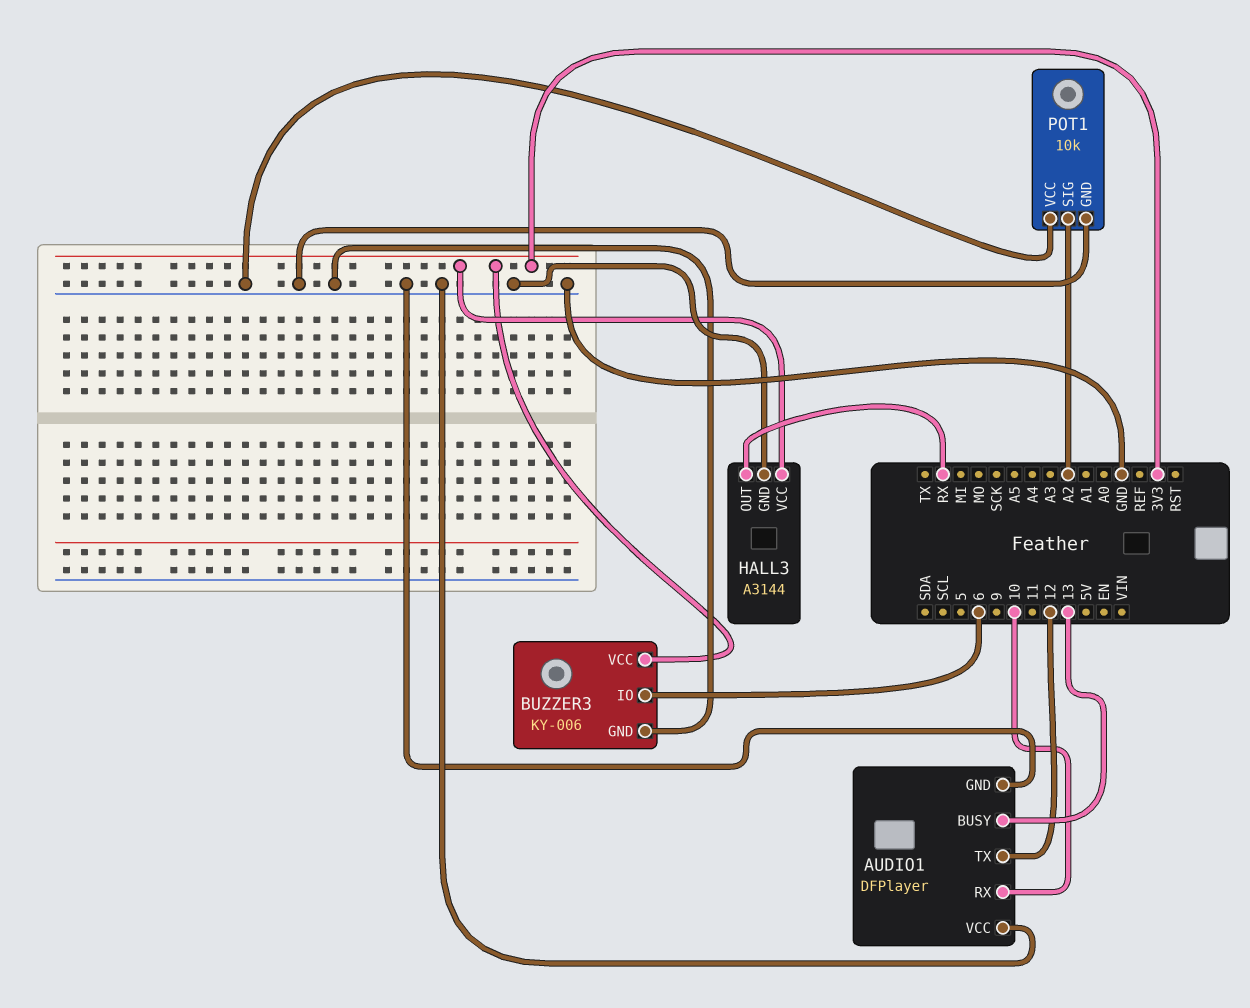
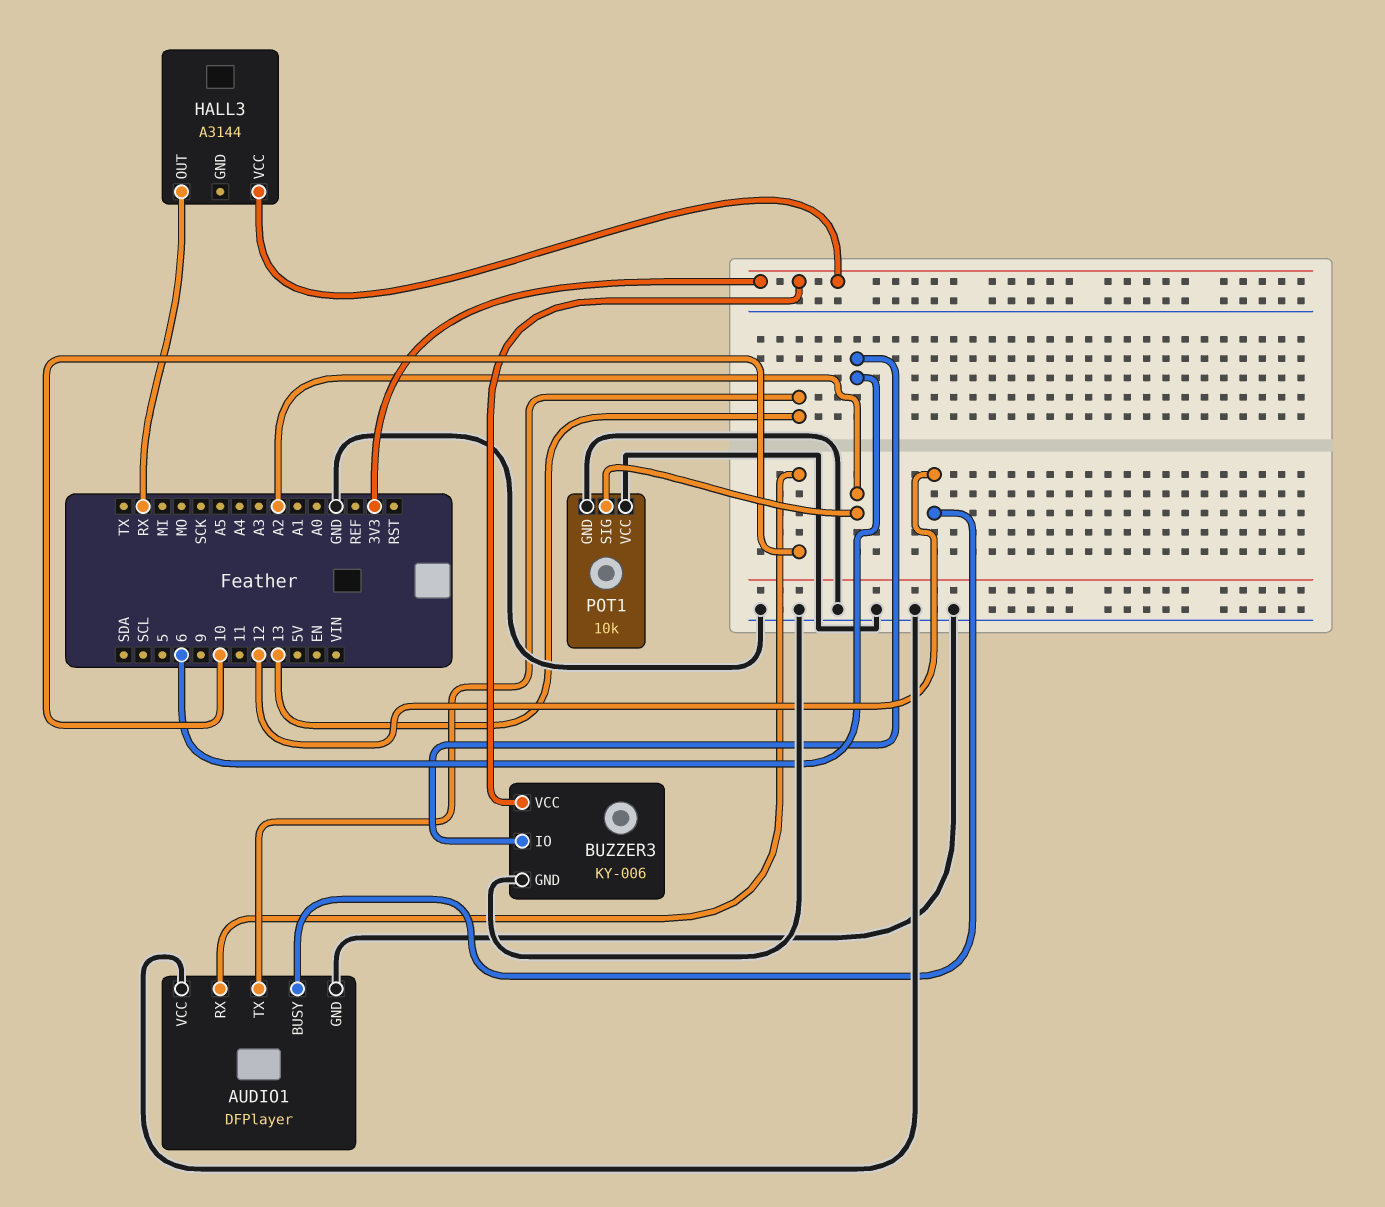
AUDIO1 pin BUSY: 13 -> 12
AUDIO1 pin TX: 12 -> 13
HALL3 pin GND: GND -> none

